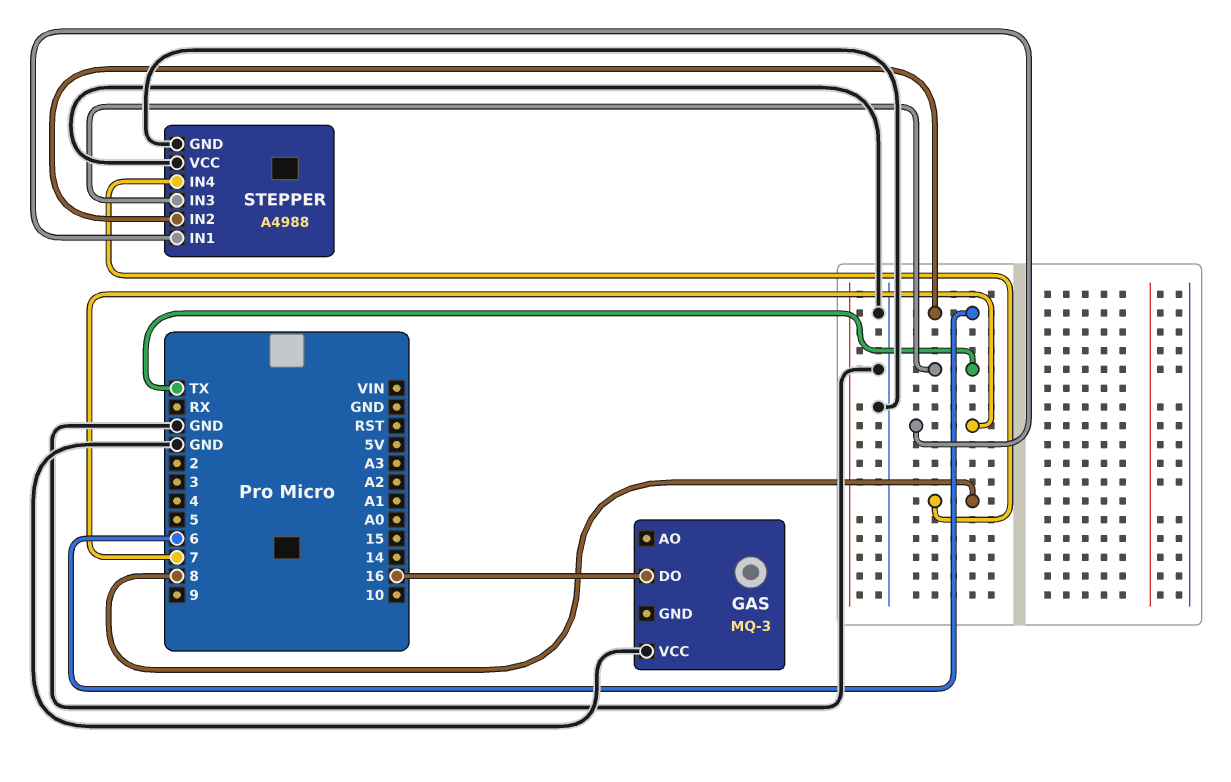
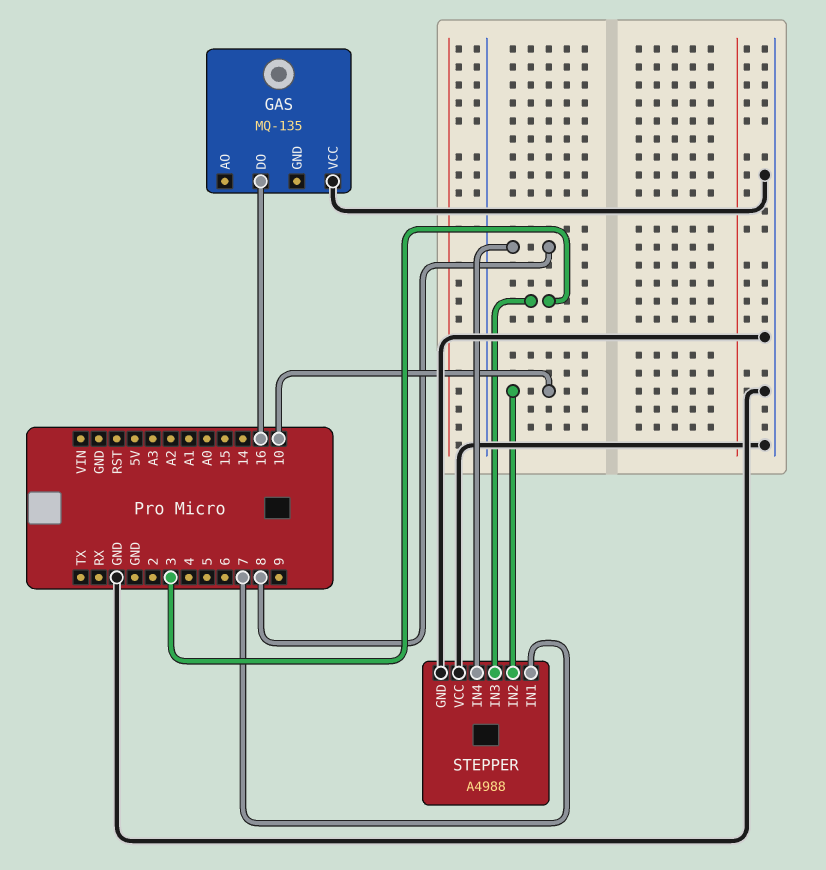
GAS: MQ-3 -> MQ-135
STEPPER pin IN2: 6 -> 10
STEPPER pin IN3: TX -> 3

